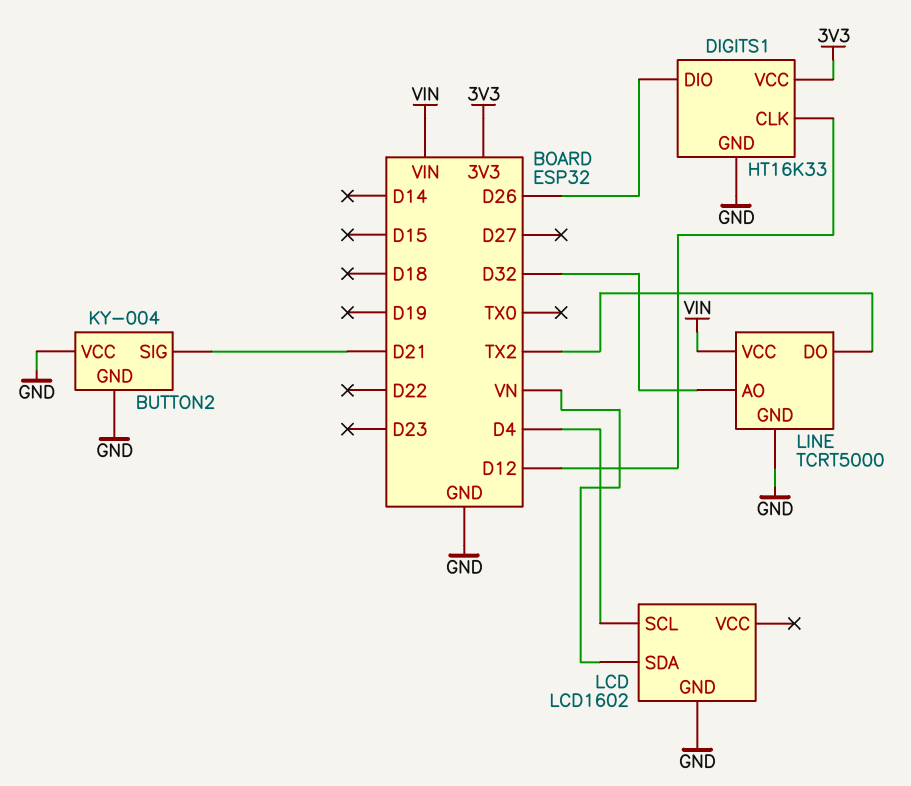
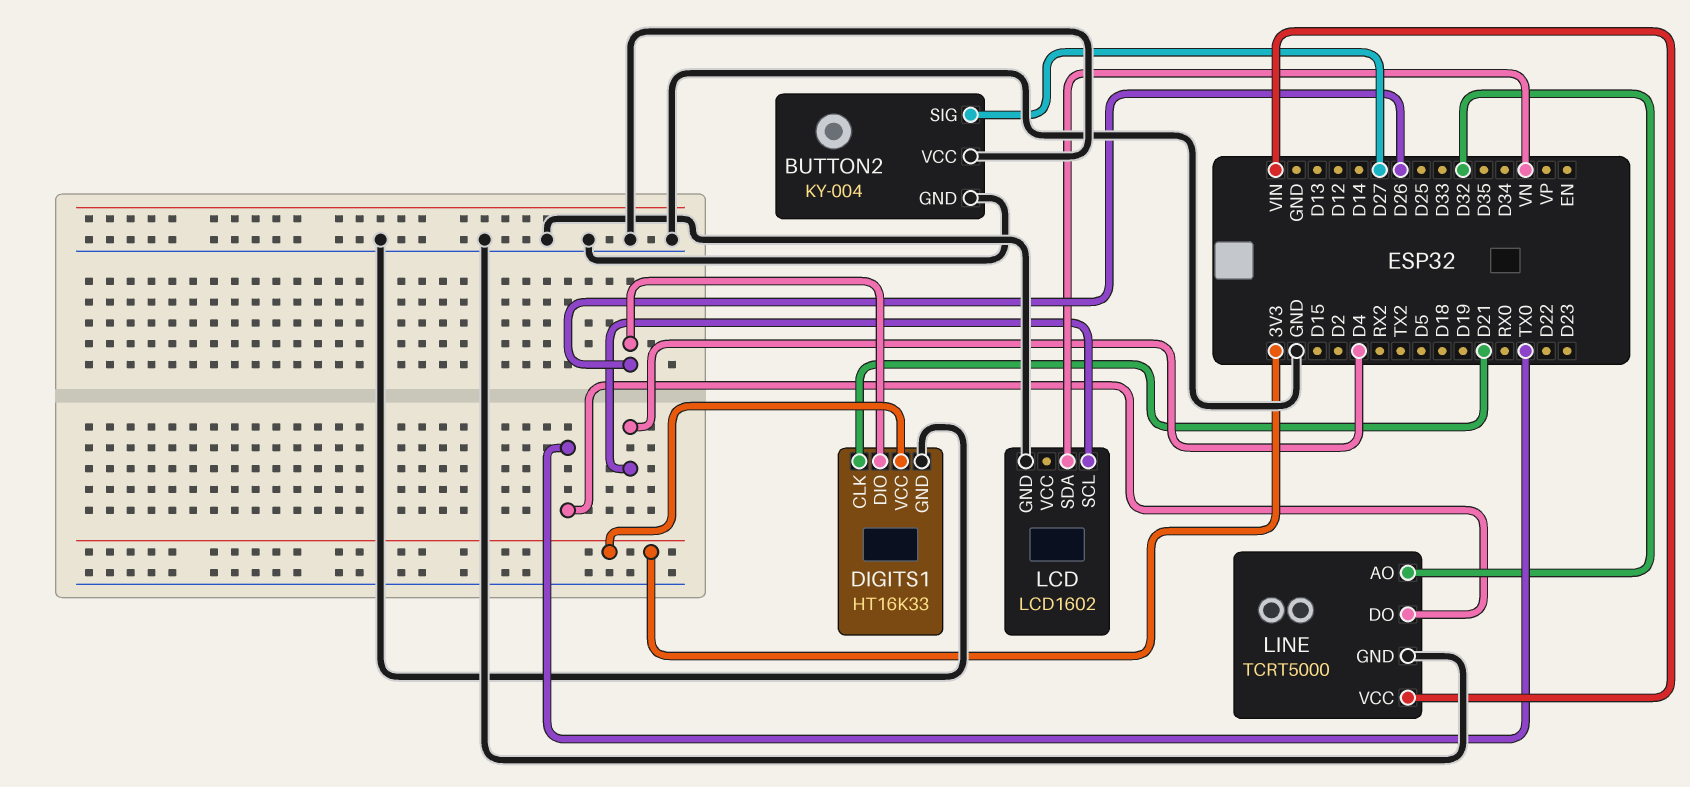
BUTTON2 pin SIG: D21 -> D27
DIGITS1 pin CLK: D12 -> D21
LINE pin DO: TX2 -> TX0

